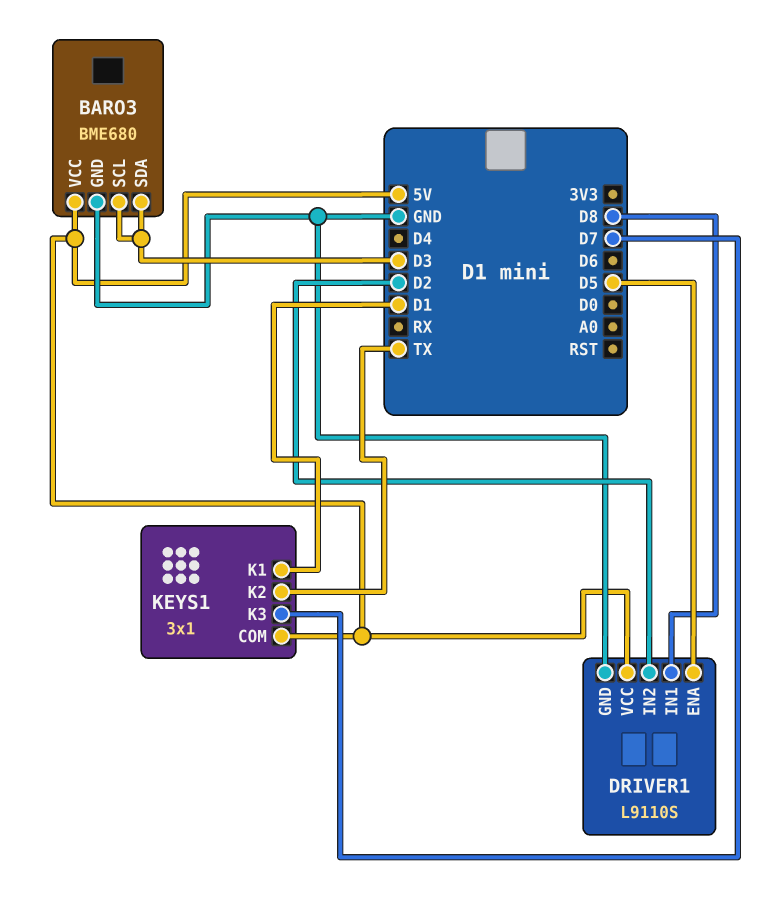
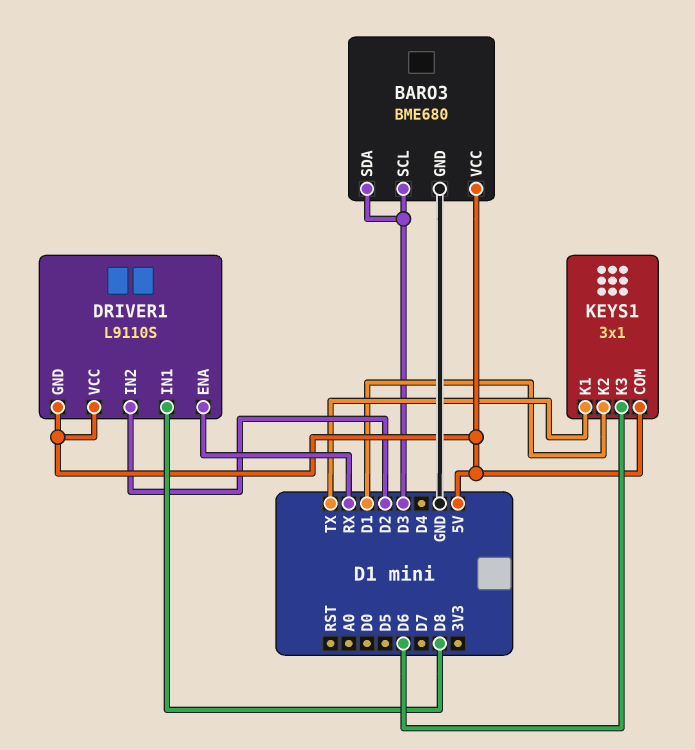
DRIVER1 pin ENA: D5 -> RX
DRIVER1 pin GND: GND -> 5V
KEYS1 pin K1: D1 -> TX
KEYS1 pin K2: TX -> D1
KEYS1 pin K3: D7 -> D6

